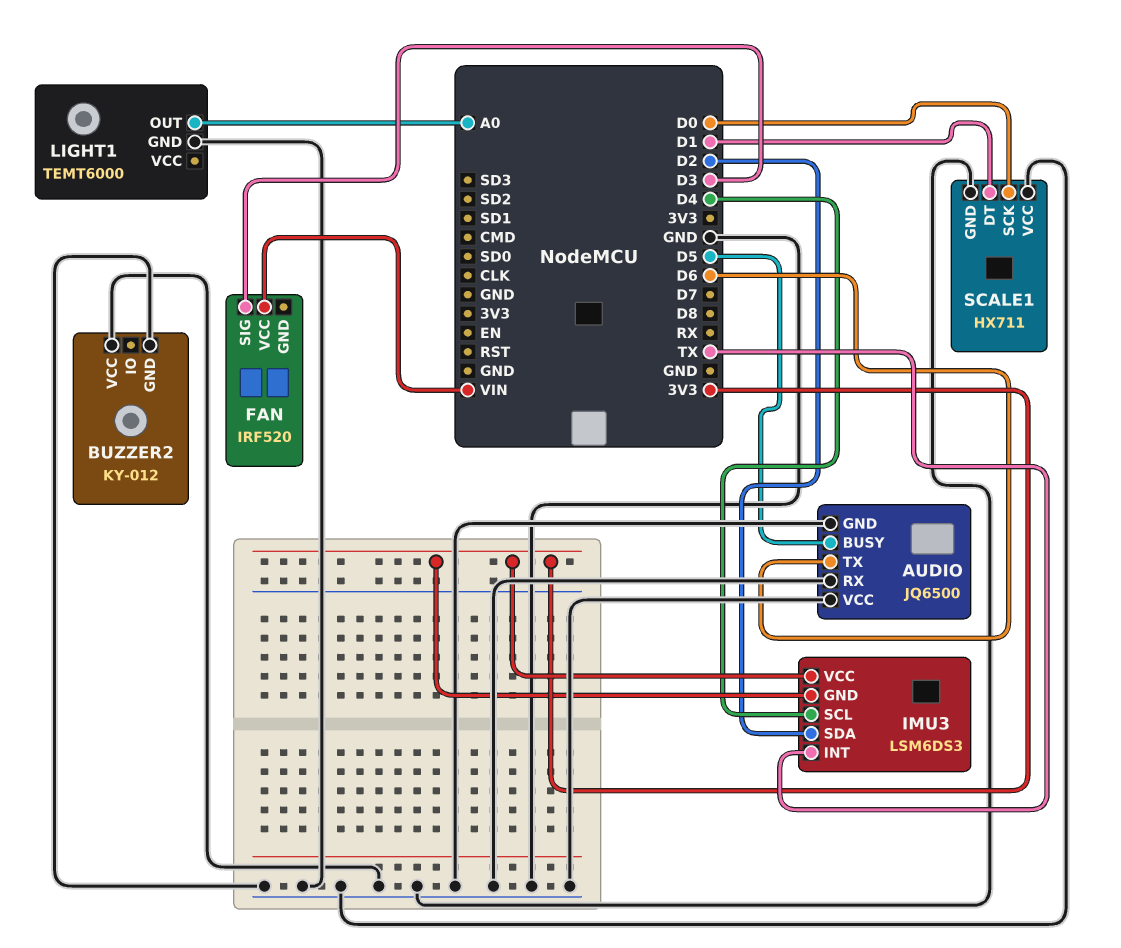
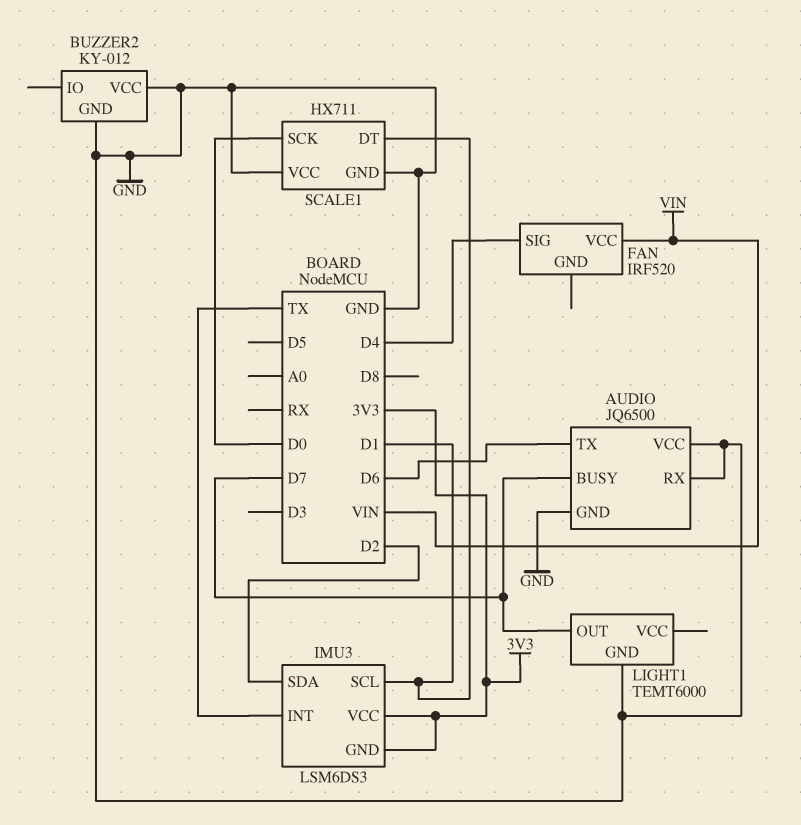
AUDIO pin BUSY: D5 -> D7
FAN pin SIG: D3 -> D4
IMU3 pin SCL: D4 -> D1
LIGHT1 pin OUT: A0 -> D7

